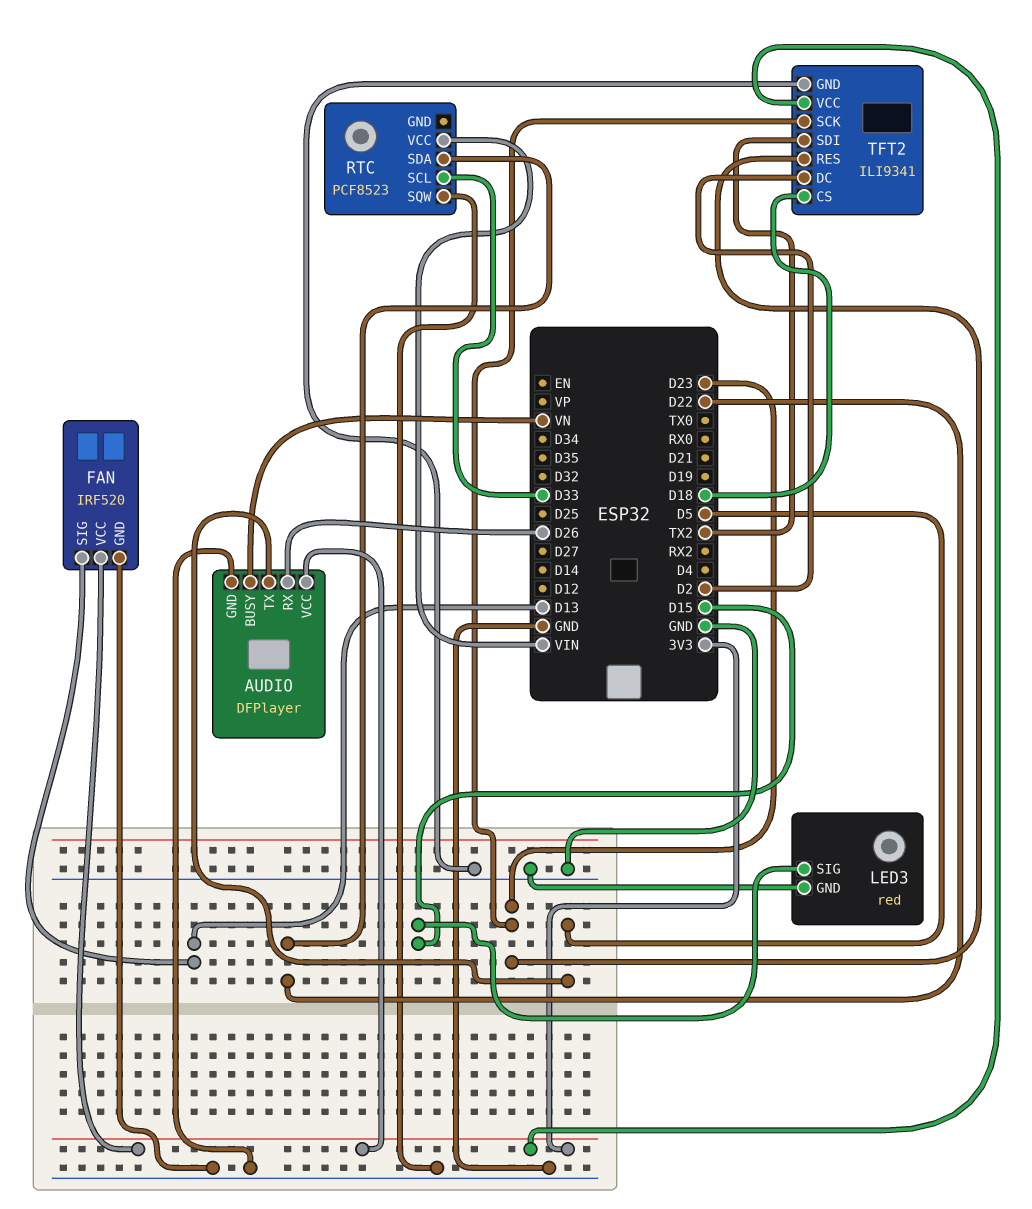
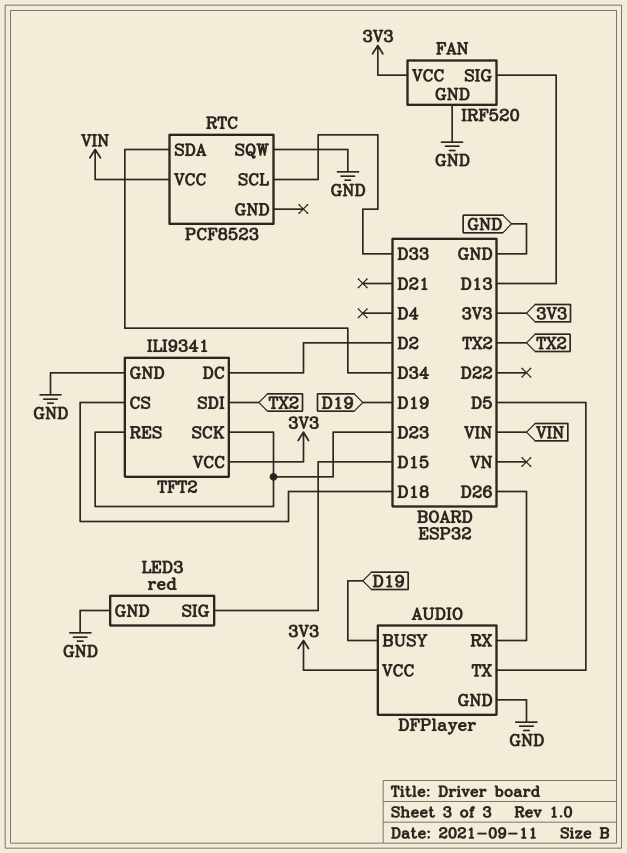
AUDIO pin BUSY: VN -> D19
RTC pin SDA: D22 -> D34

